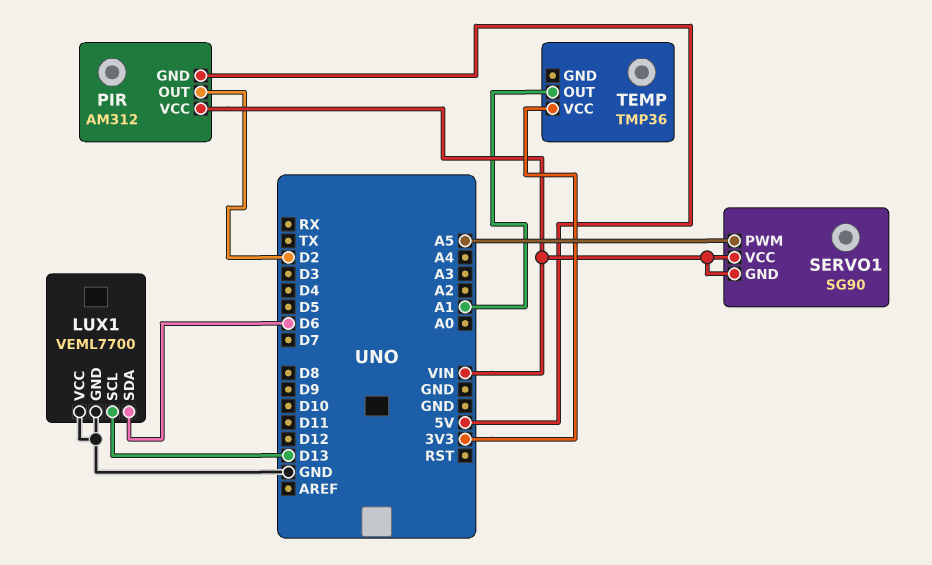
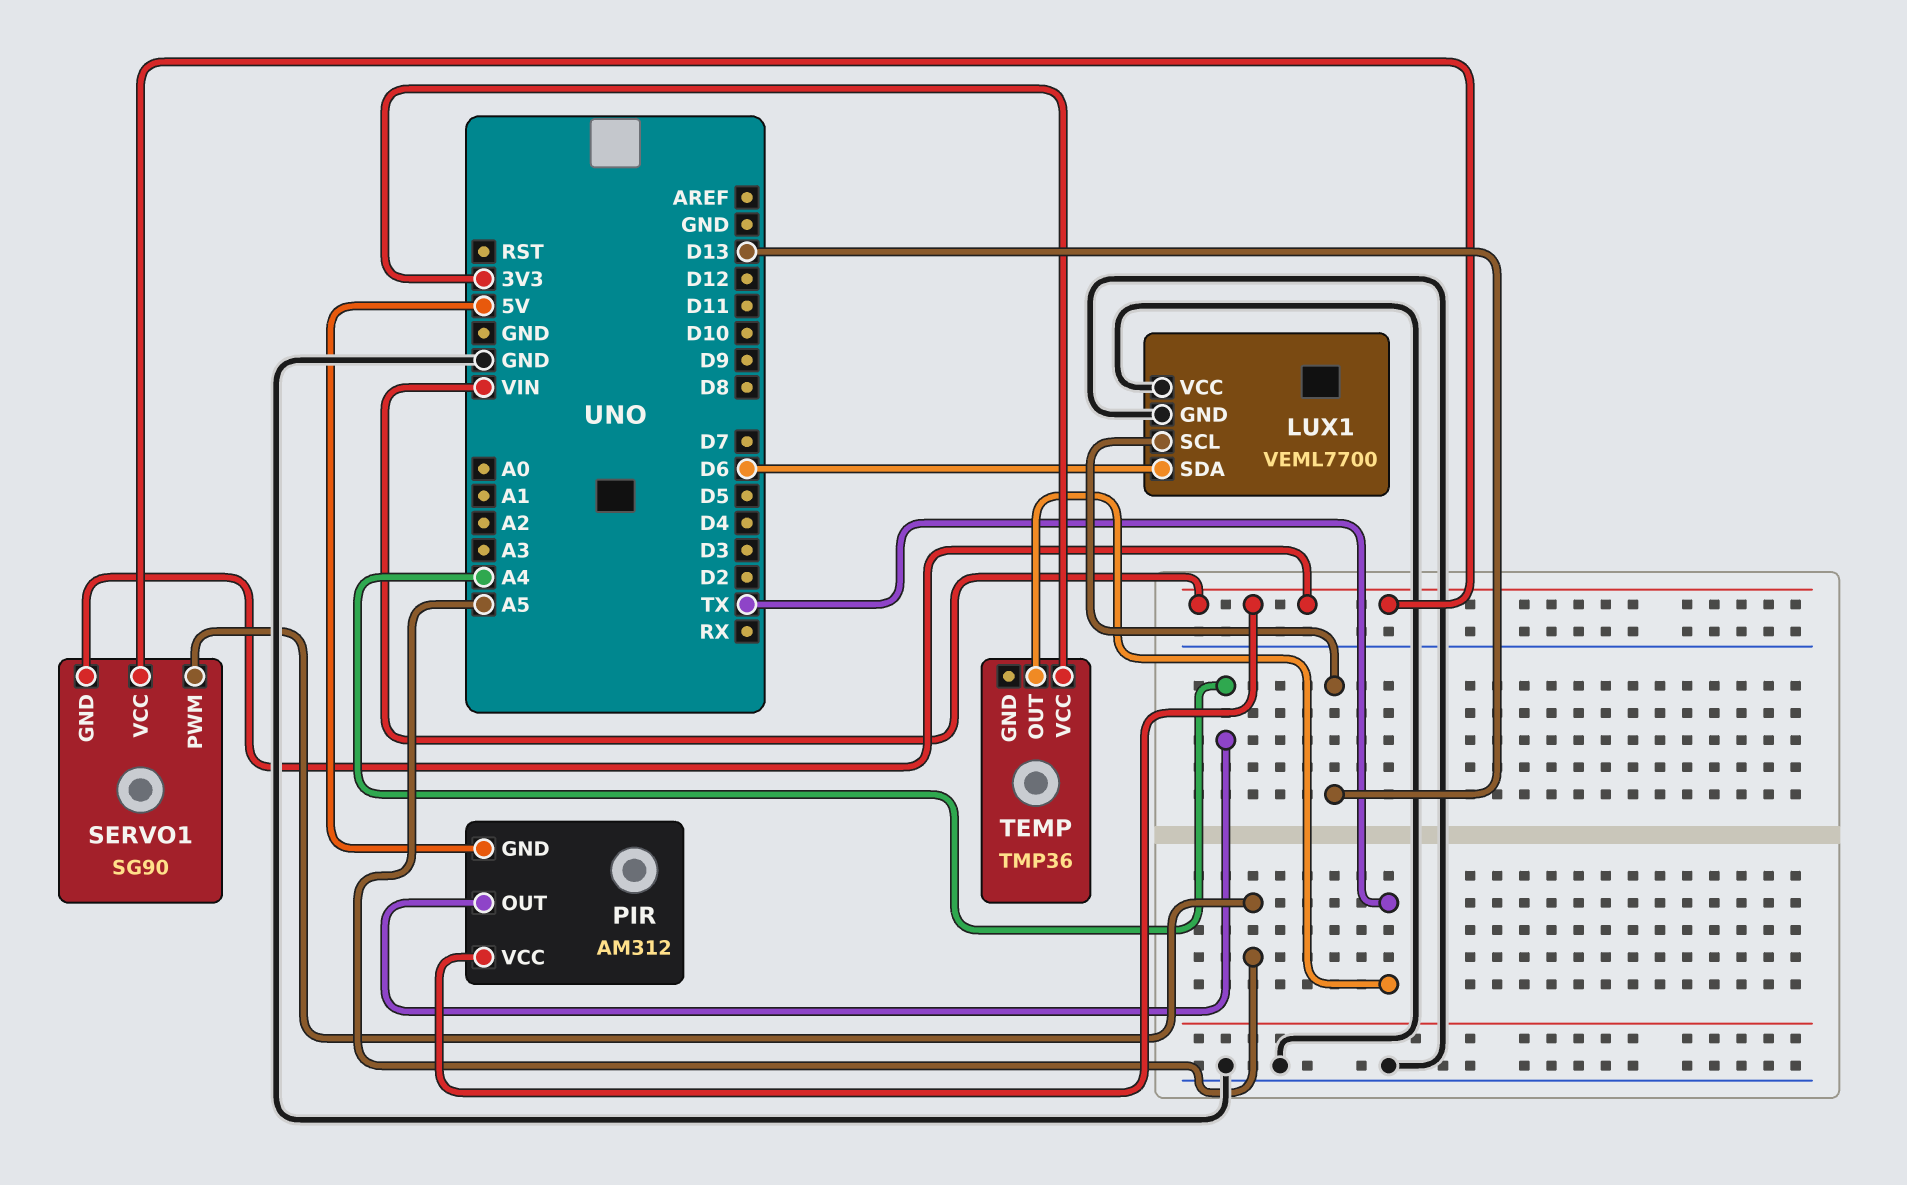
PIR pin OUT: D2 -> A4
TEMP pin OUT: A1 -> TX

